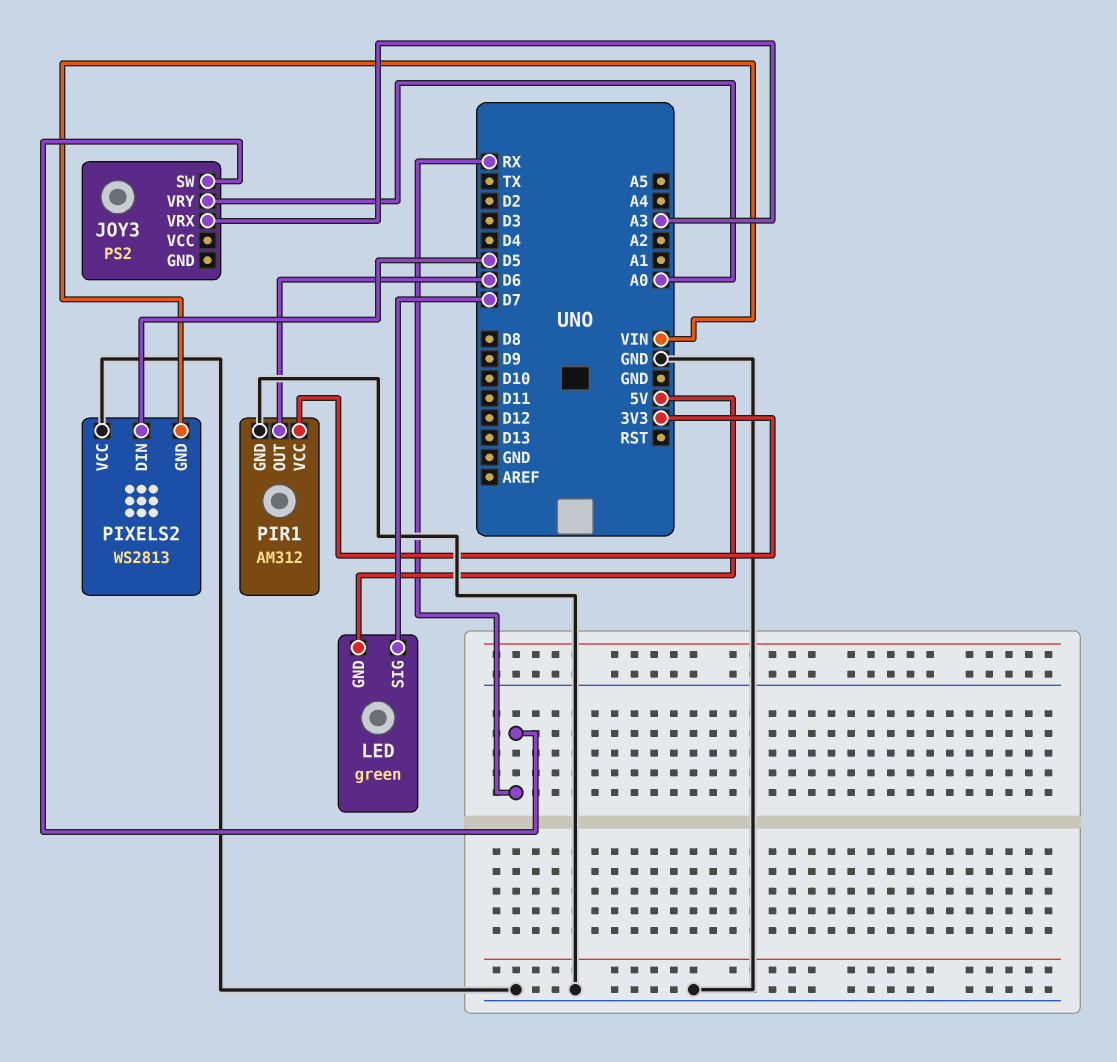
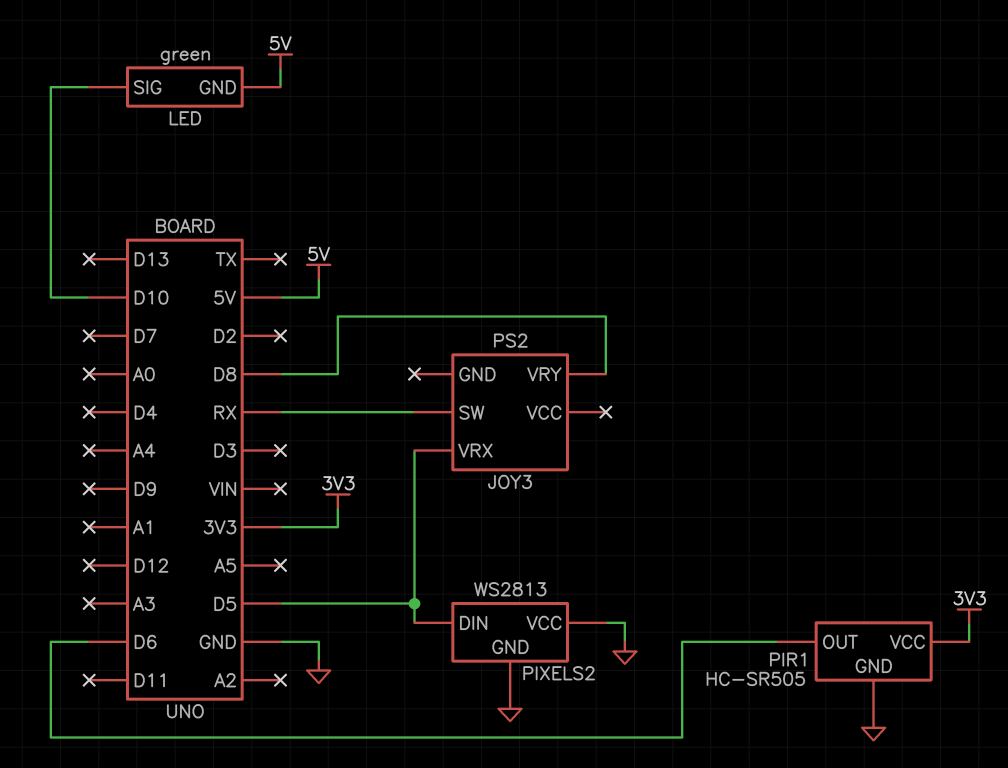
JOY3 pin VRX: A3 -> D5
JOY3 pin VRY: A0 -> D8
LED pin SIG: D7 -> D10
PIR1: AM312 -> HC-SR505
PIXELS2 pin GND: VIN -> GND

